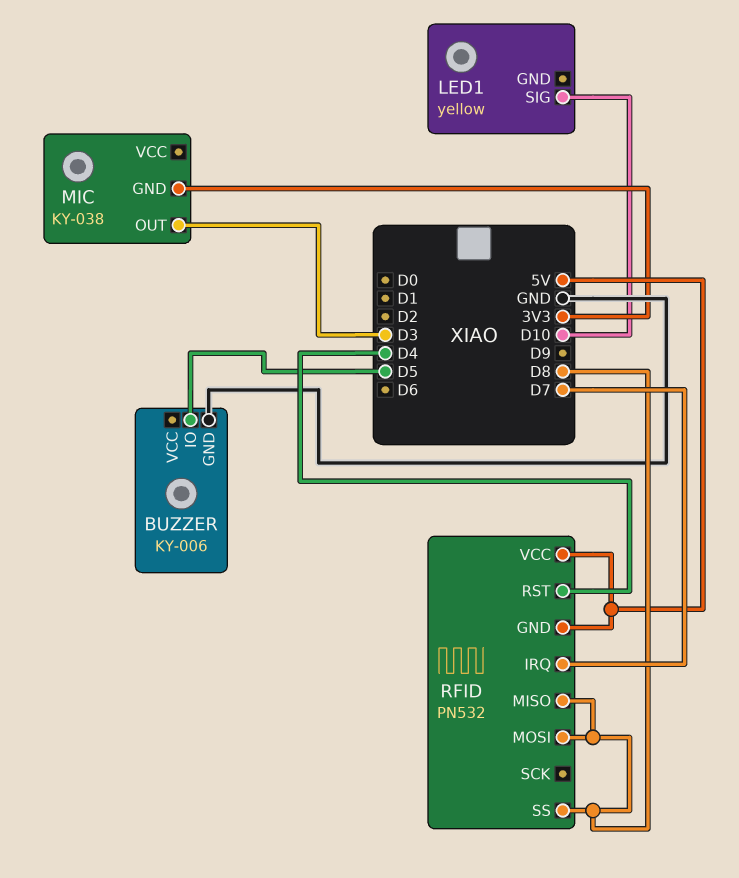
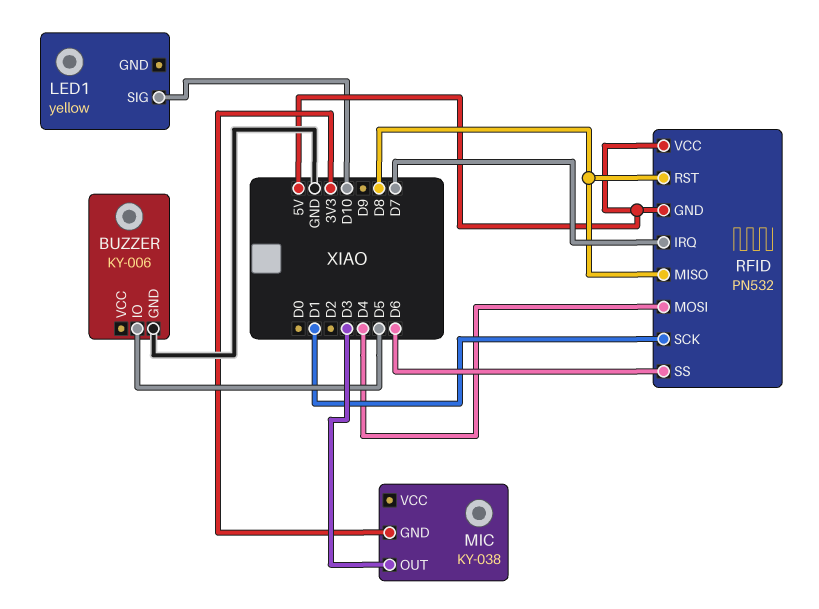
RFID pin MOSI: D8 -> D4
RFID pin RST: D4 -> D8
RFID pin SCK: none -> D1
RFID pin SS: D8 -> D6

